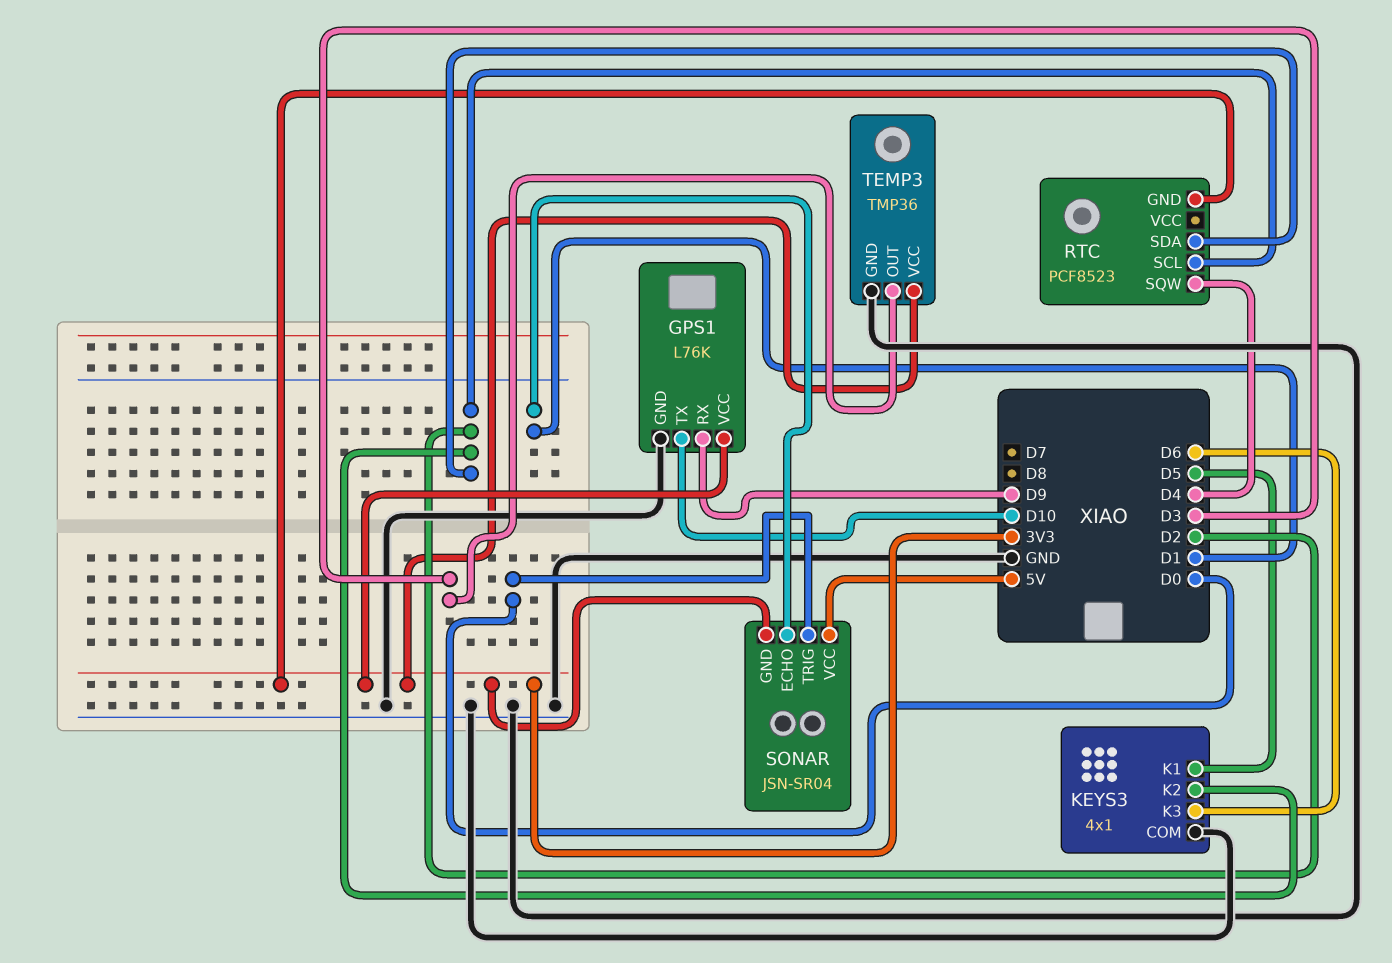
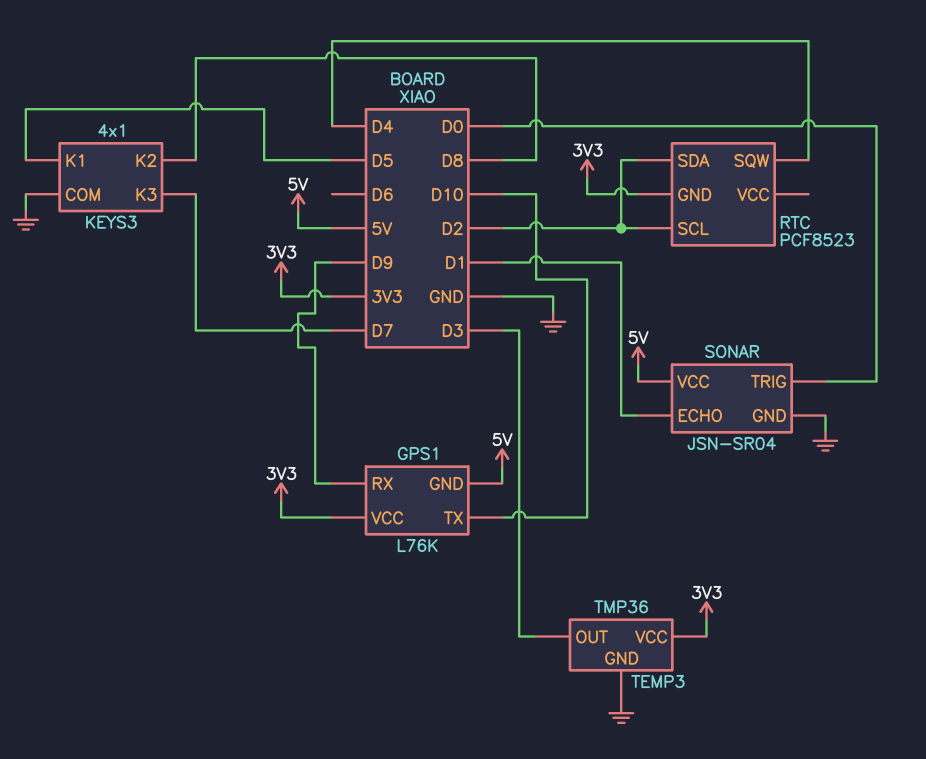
GPS1 pin GND: GND -> 5V
KEYS3 pin K2: D2 -> D8
KEYS3 pin K3: D6 -> D7
SONAR pin GND: 3V3 -> GND

